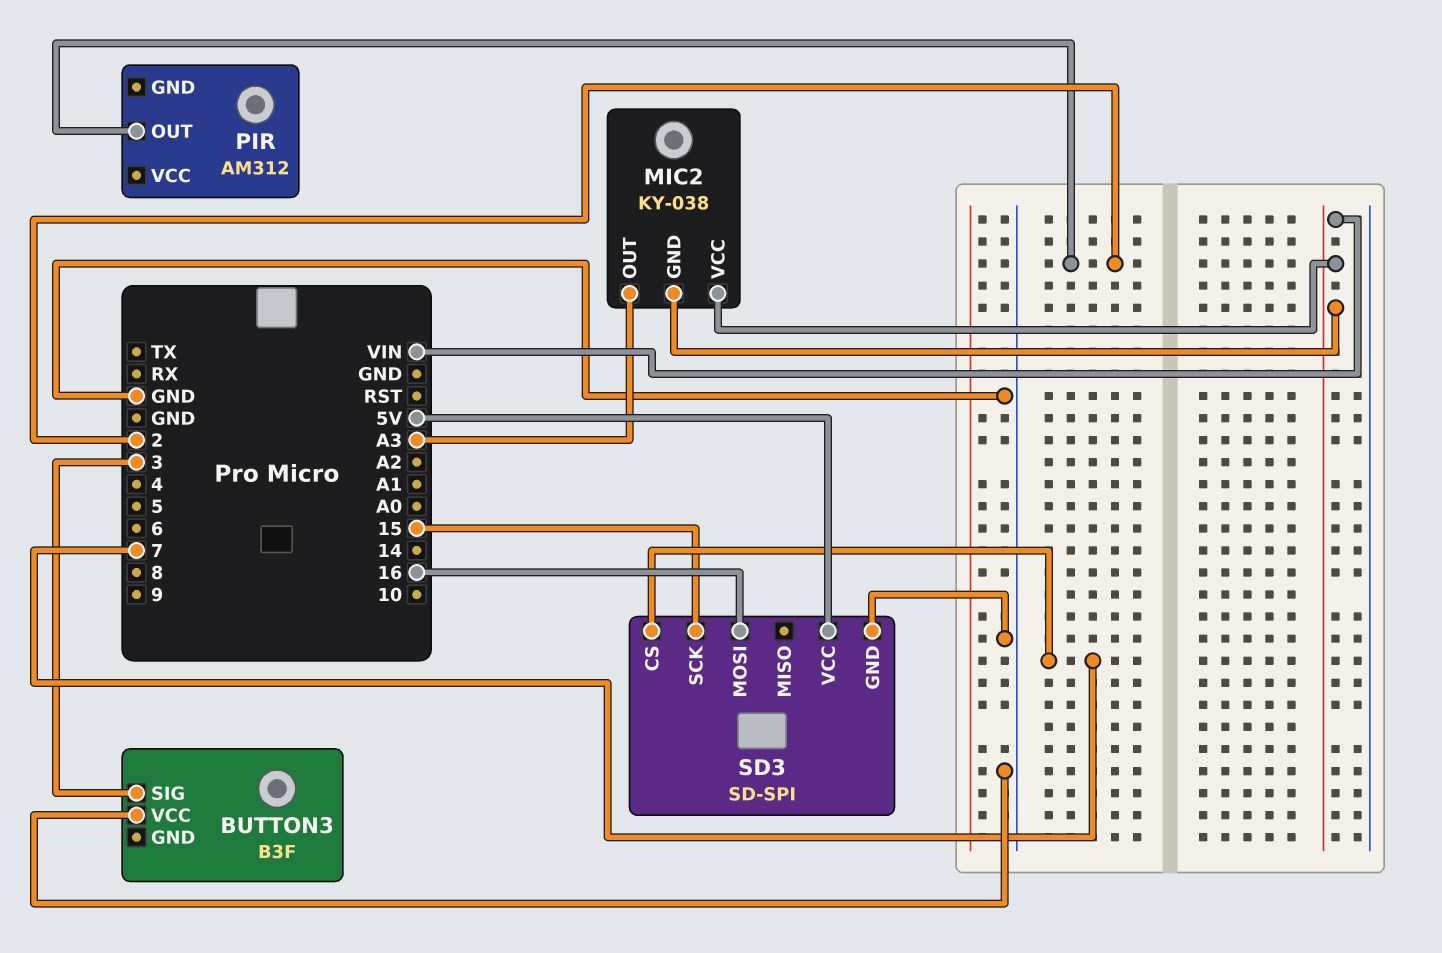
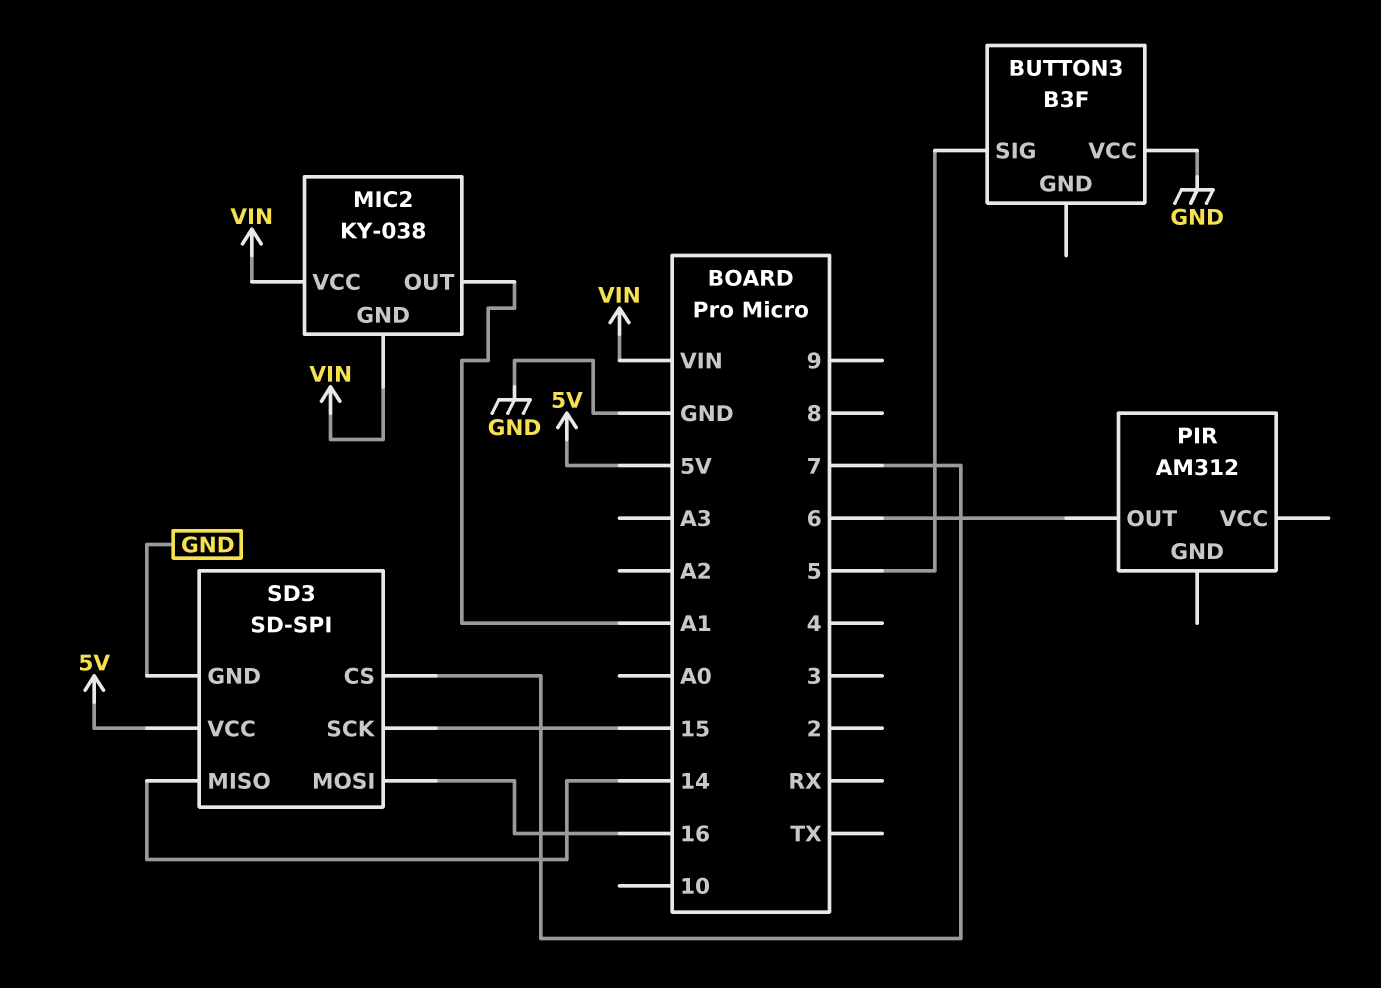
BUTTON3 pin SIG: 3 -> 5
MIC2 pin OUT: A3 -> A1
PIR pin OUT: 2 -> 6
SD3 pin MISO: none -> 14

